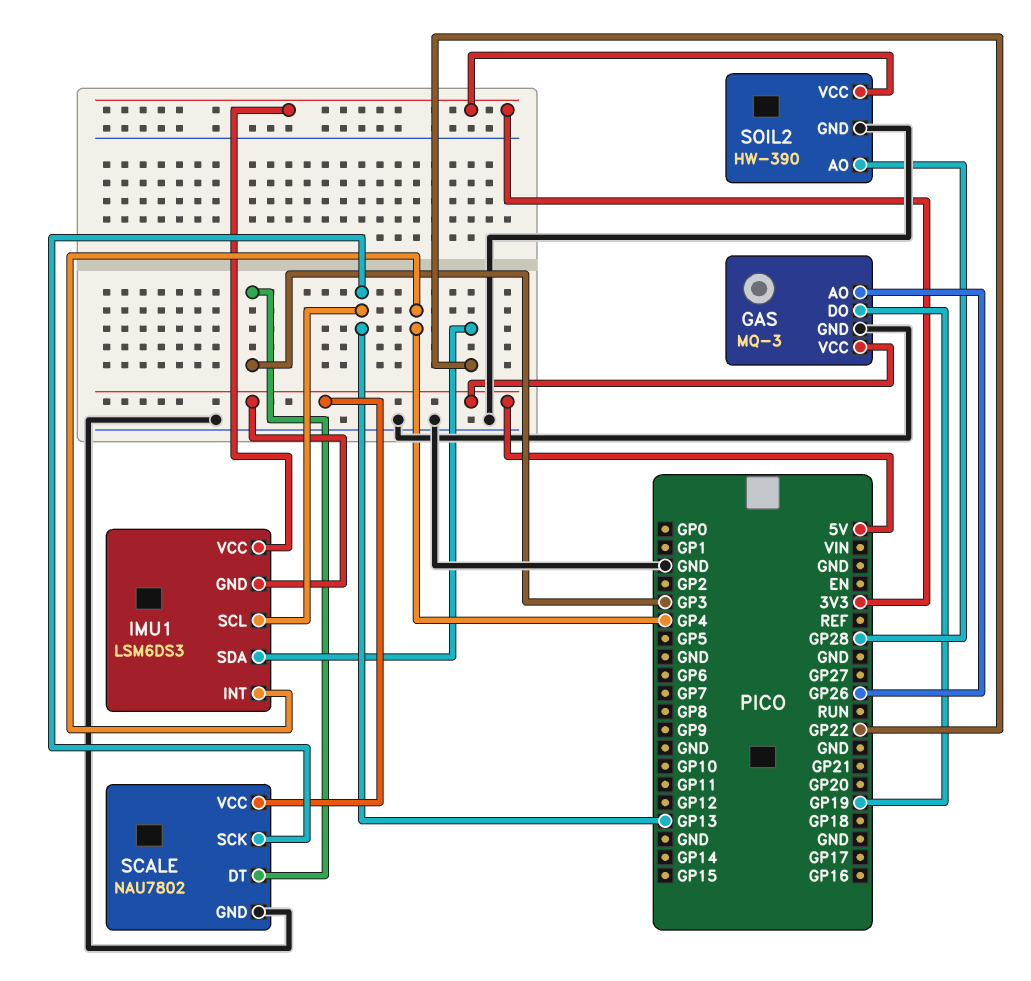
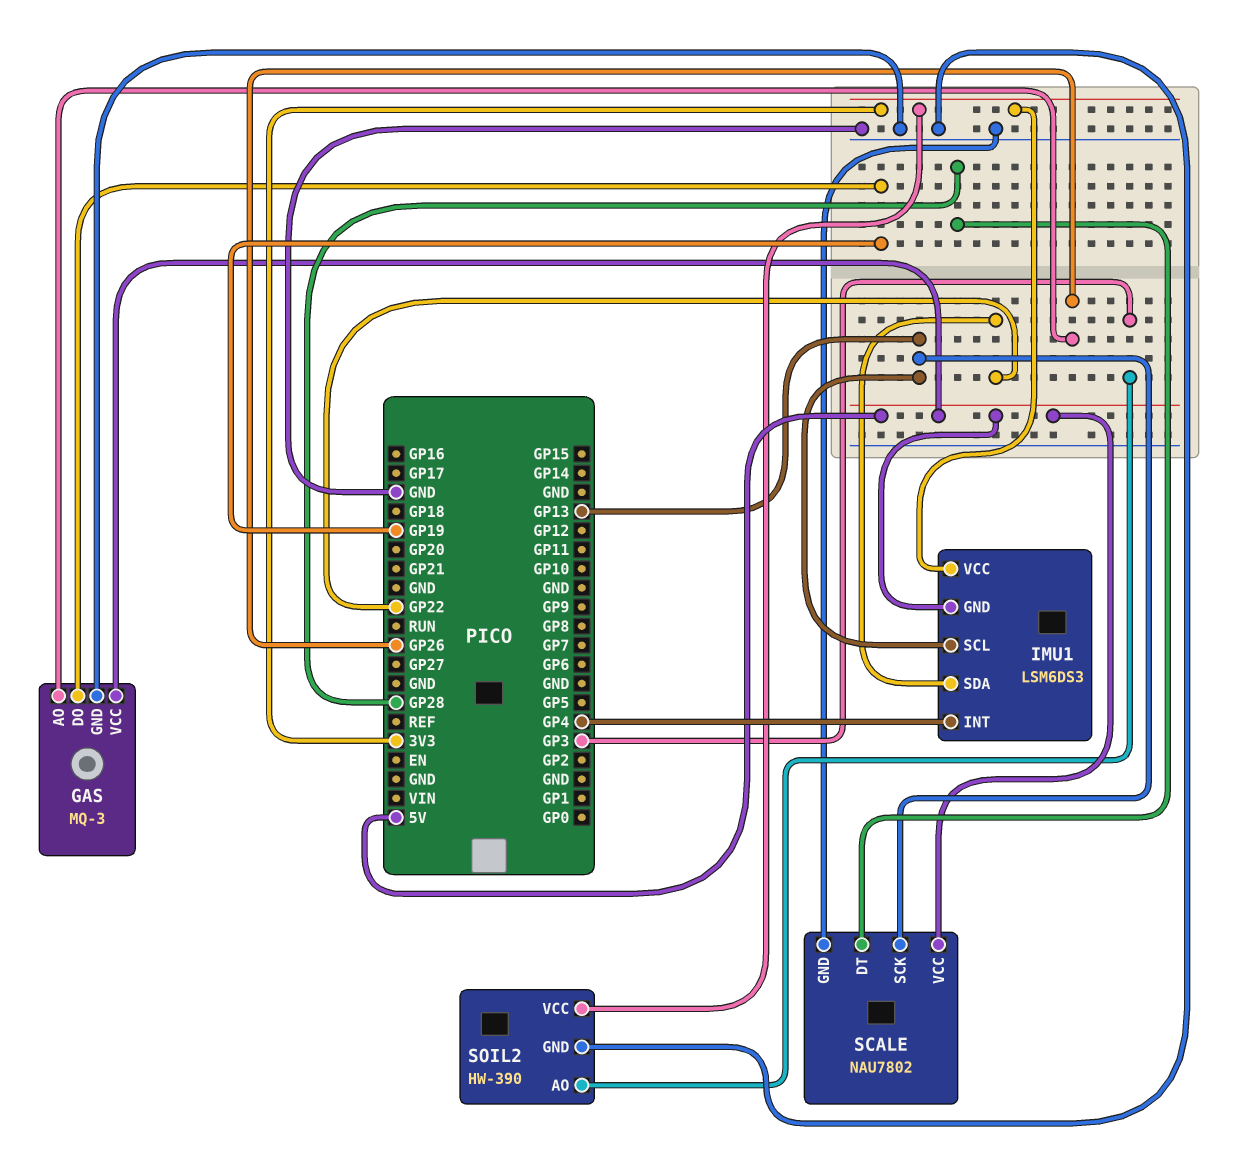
SCALE pin DT: GP3 -> GP28
SOIL2 pin AO: GP28 -> GP3

